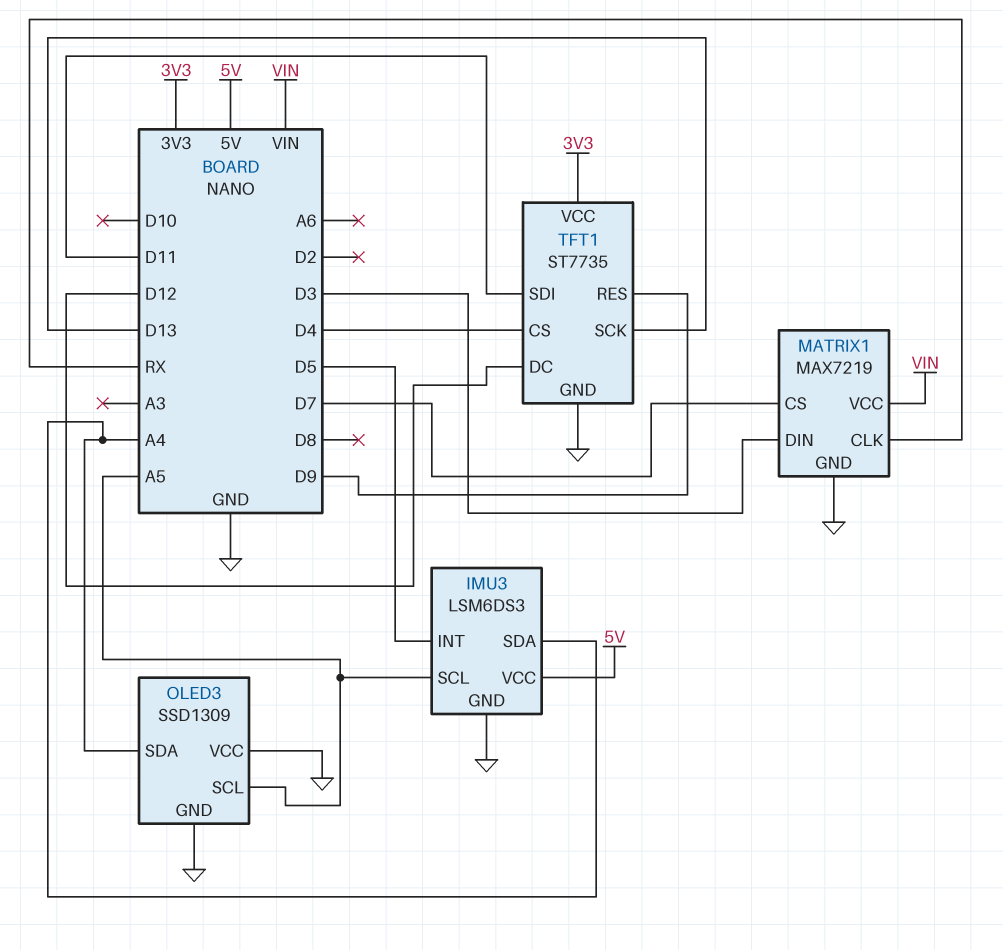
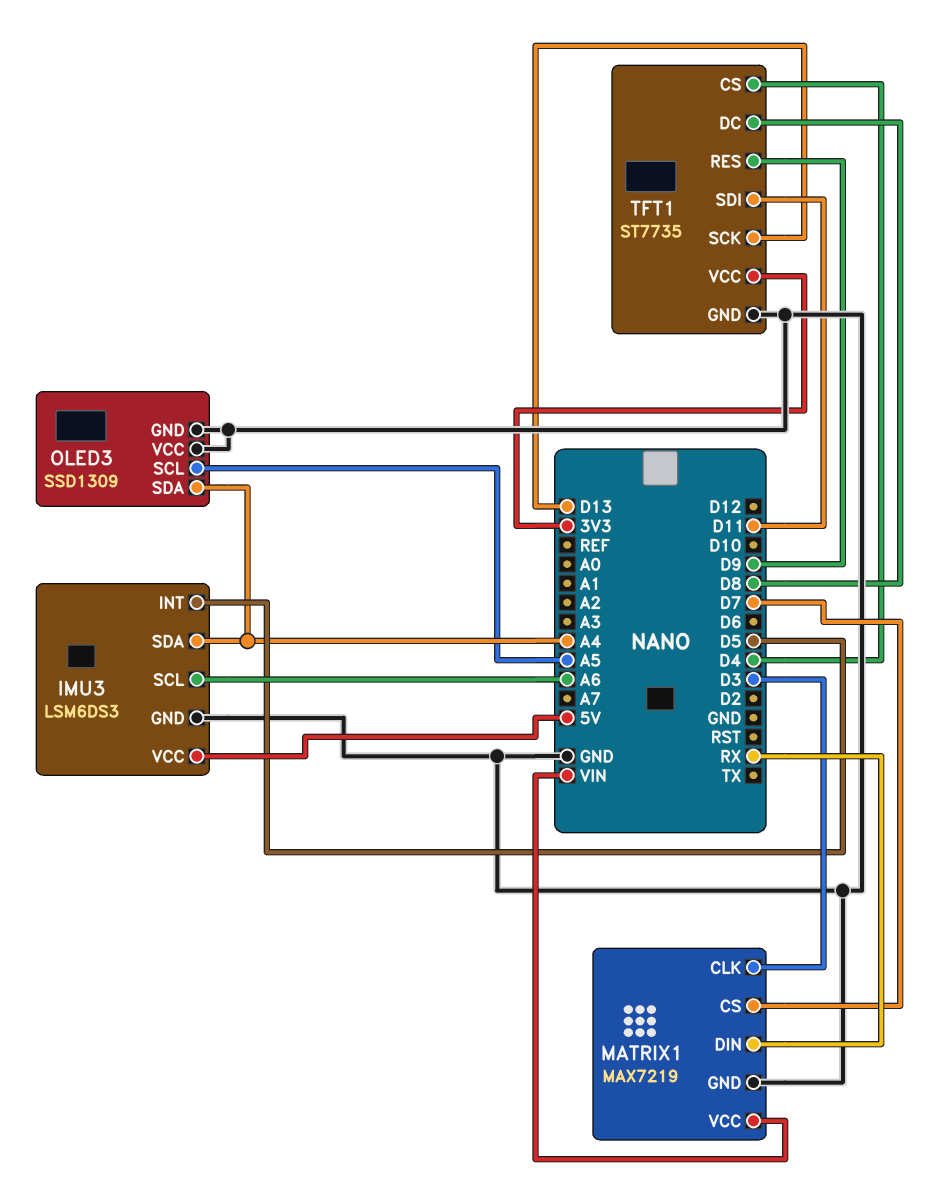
IMU3 pin SCL: A5 -> A6
MATRIX1 pin CLK: RX -> D3
MATRIX1 pin DIN: D3 -> RX
TFT1 pin DC: D12 -> D8

